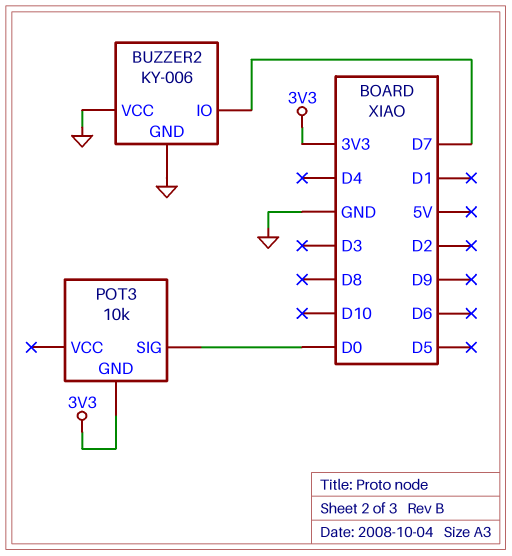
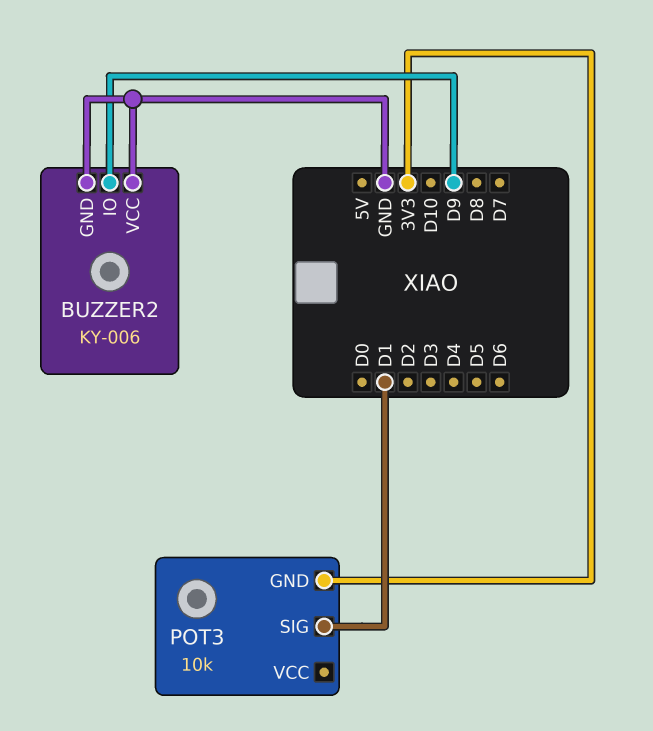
BUZZER2 pin IO: D7 -> D9
POT3 pin SIG: D0 -> D1

